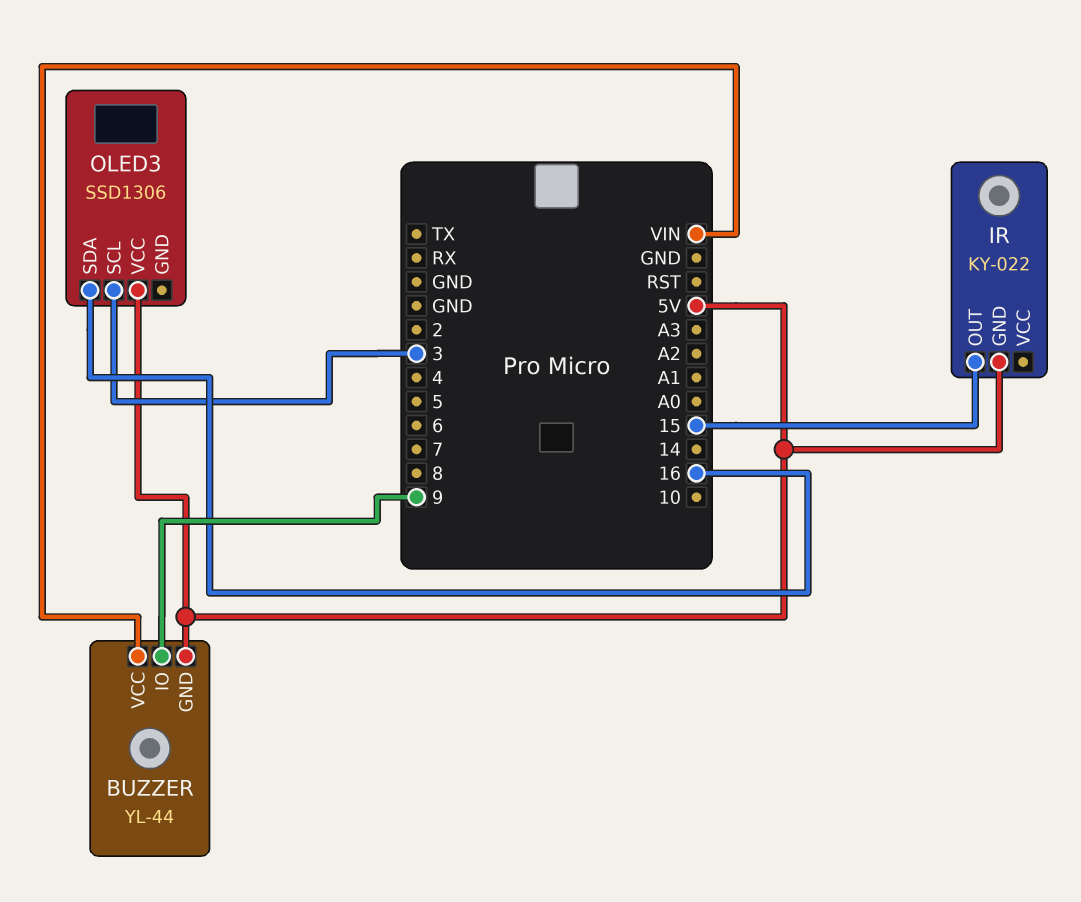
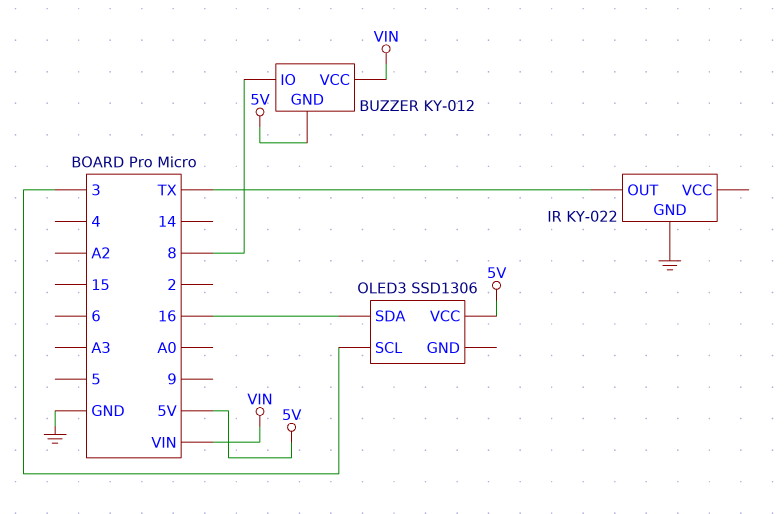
BUZZER: YL-44 -> KY-012
BUZZER pin IO: 9 -> 8
IR pin GND: 5V -> GND
IR pin OUT: 15 -> TX

